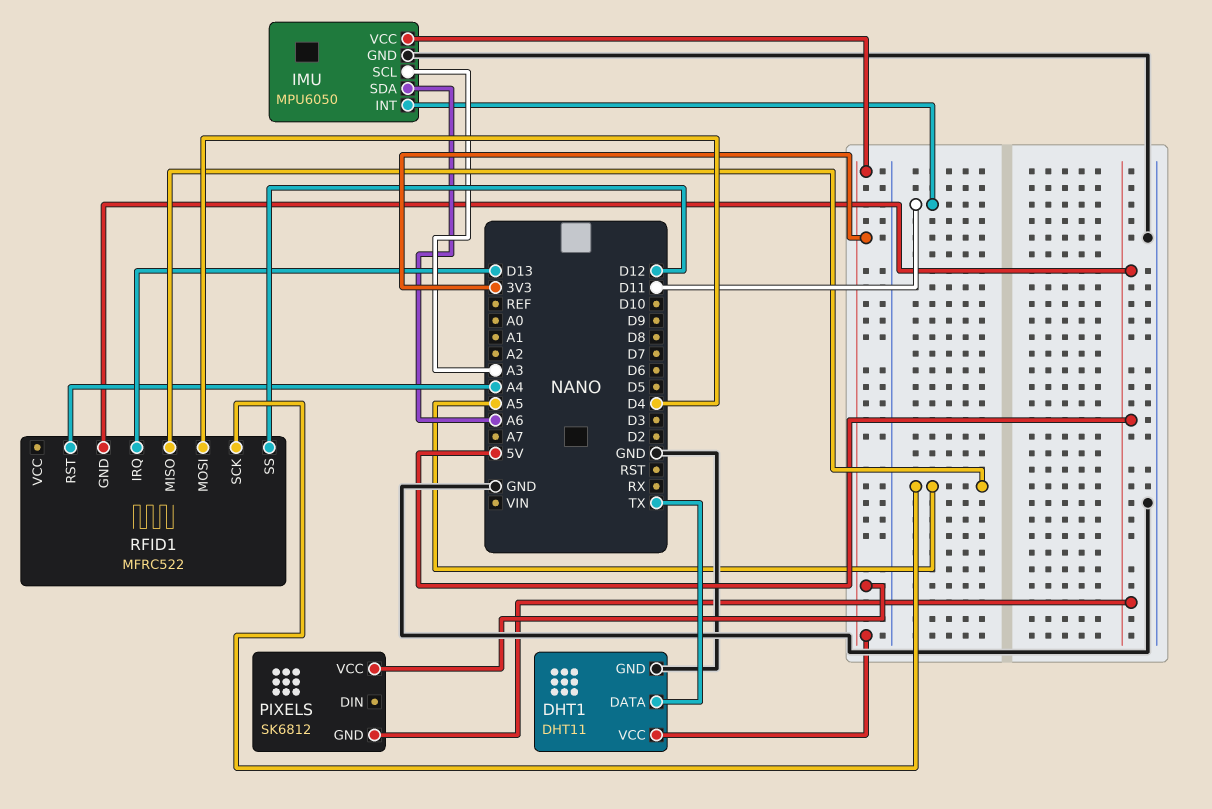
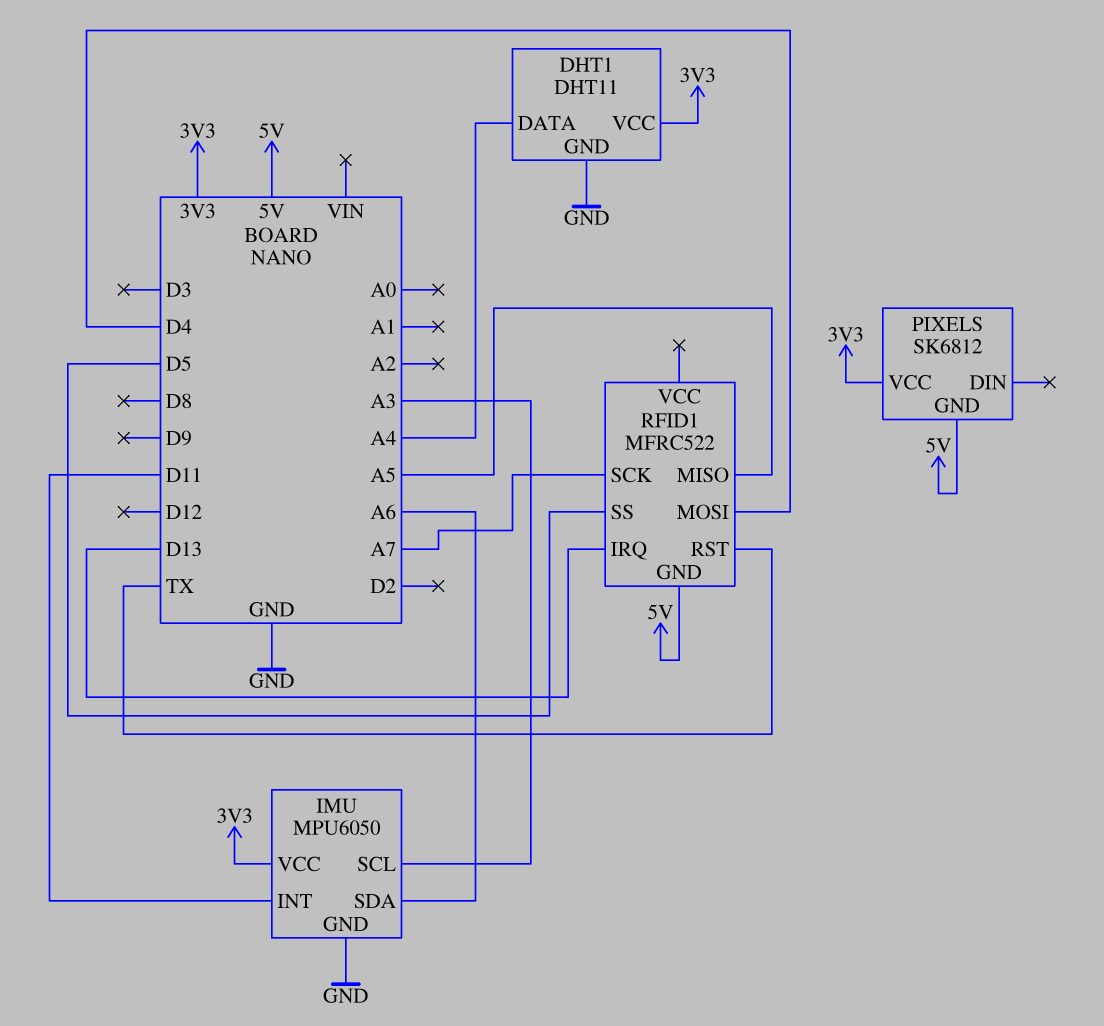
DHT1 pin DATA: TX -> A4
RFID1 pin RST: A4 -> TX
RFID1 pin SCK: A5 -> A7
RFID1 pin SS: D12 -> D5

